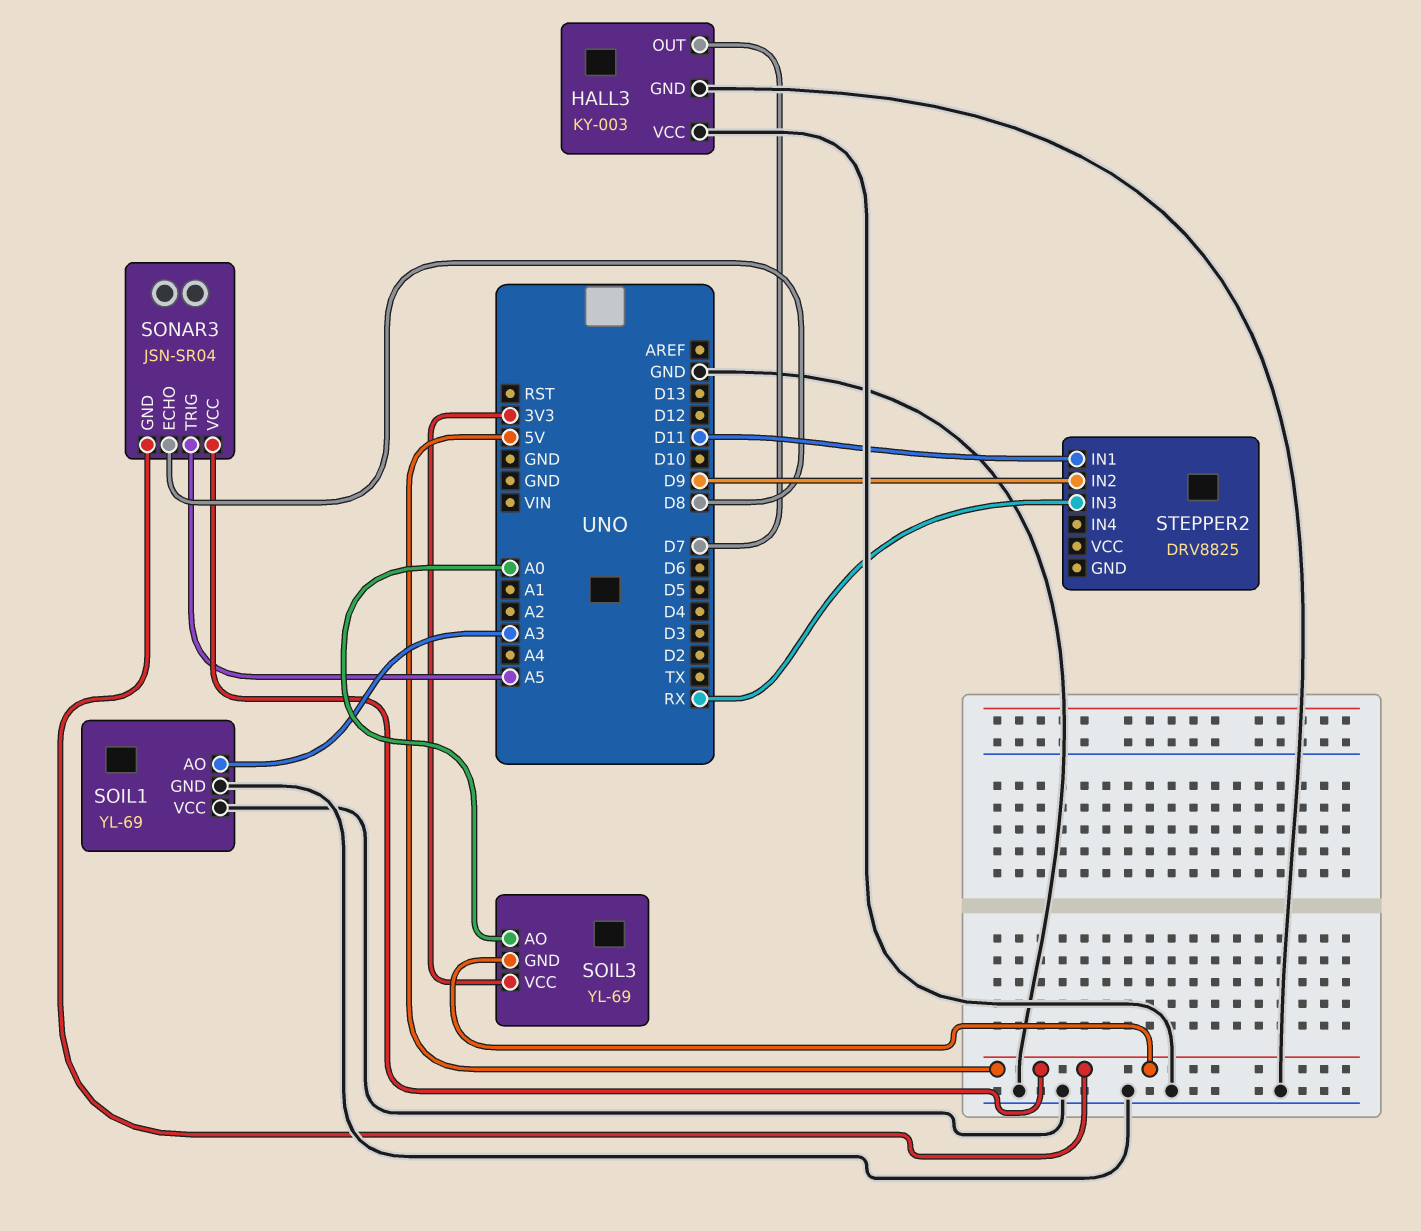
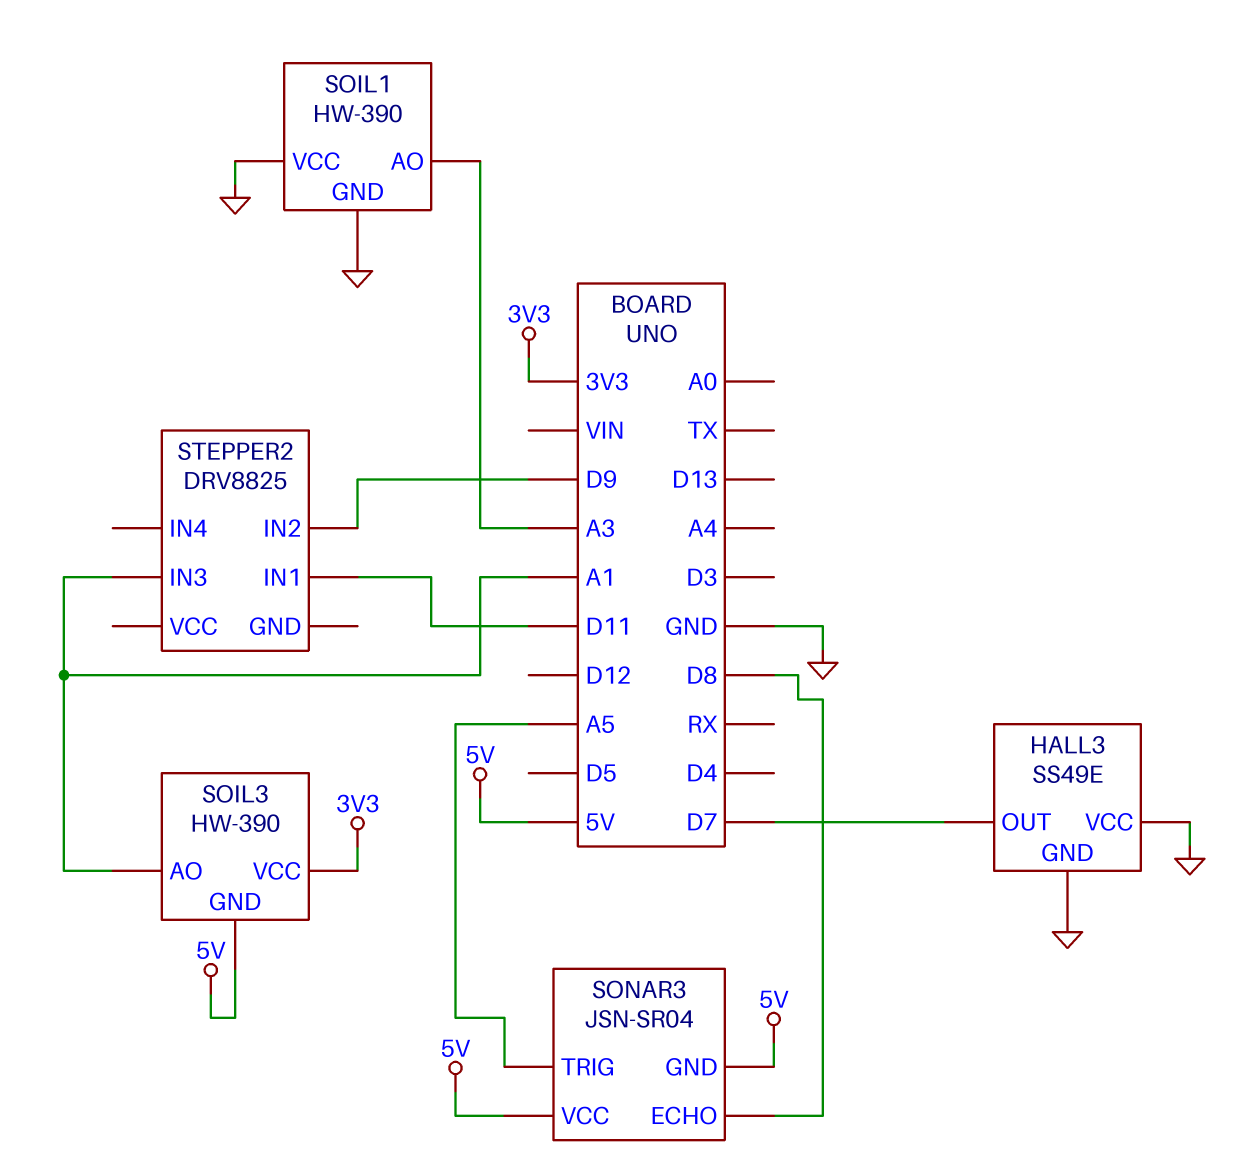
HALL3: KY-003 -> SS49E
SOIL1: YL-69 -> HW-390
SOIL3: YL-69 -> HW-390
SOIL3 pin AO: A0 -> A1
STEPPER2 pin IN3: RX -> A1

